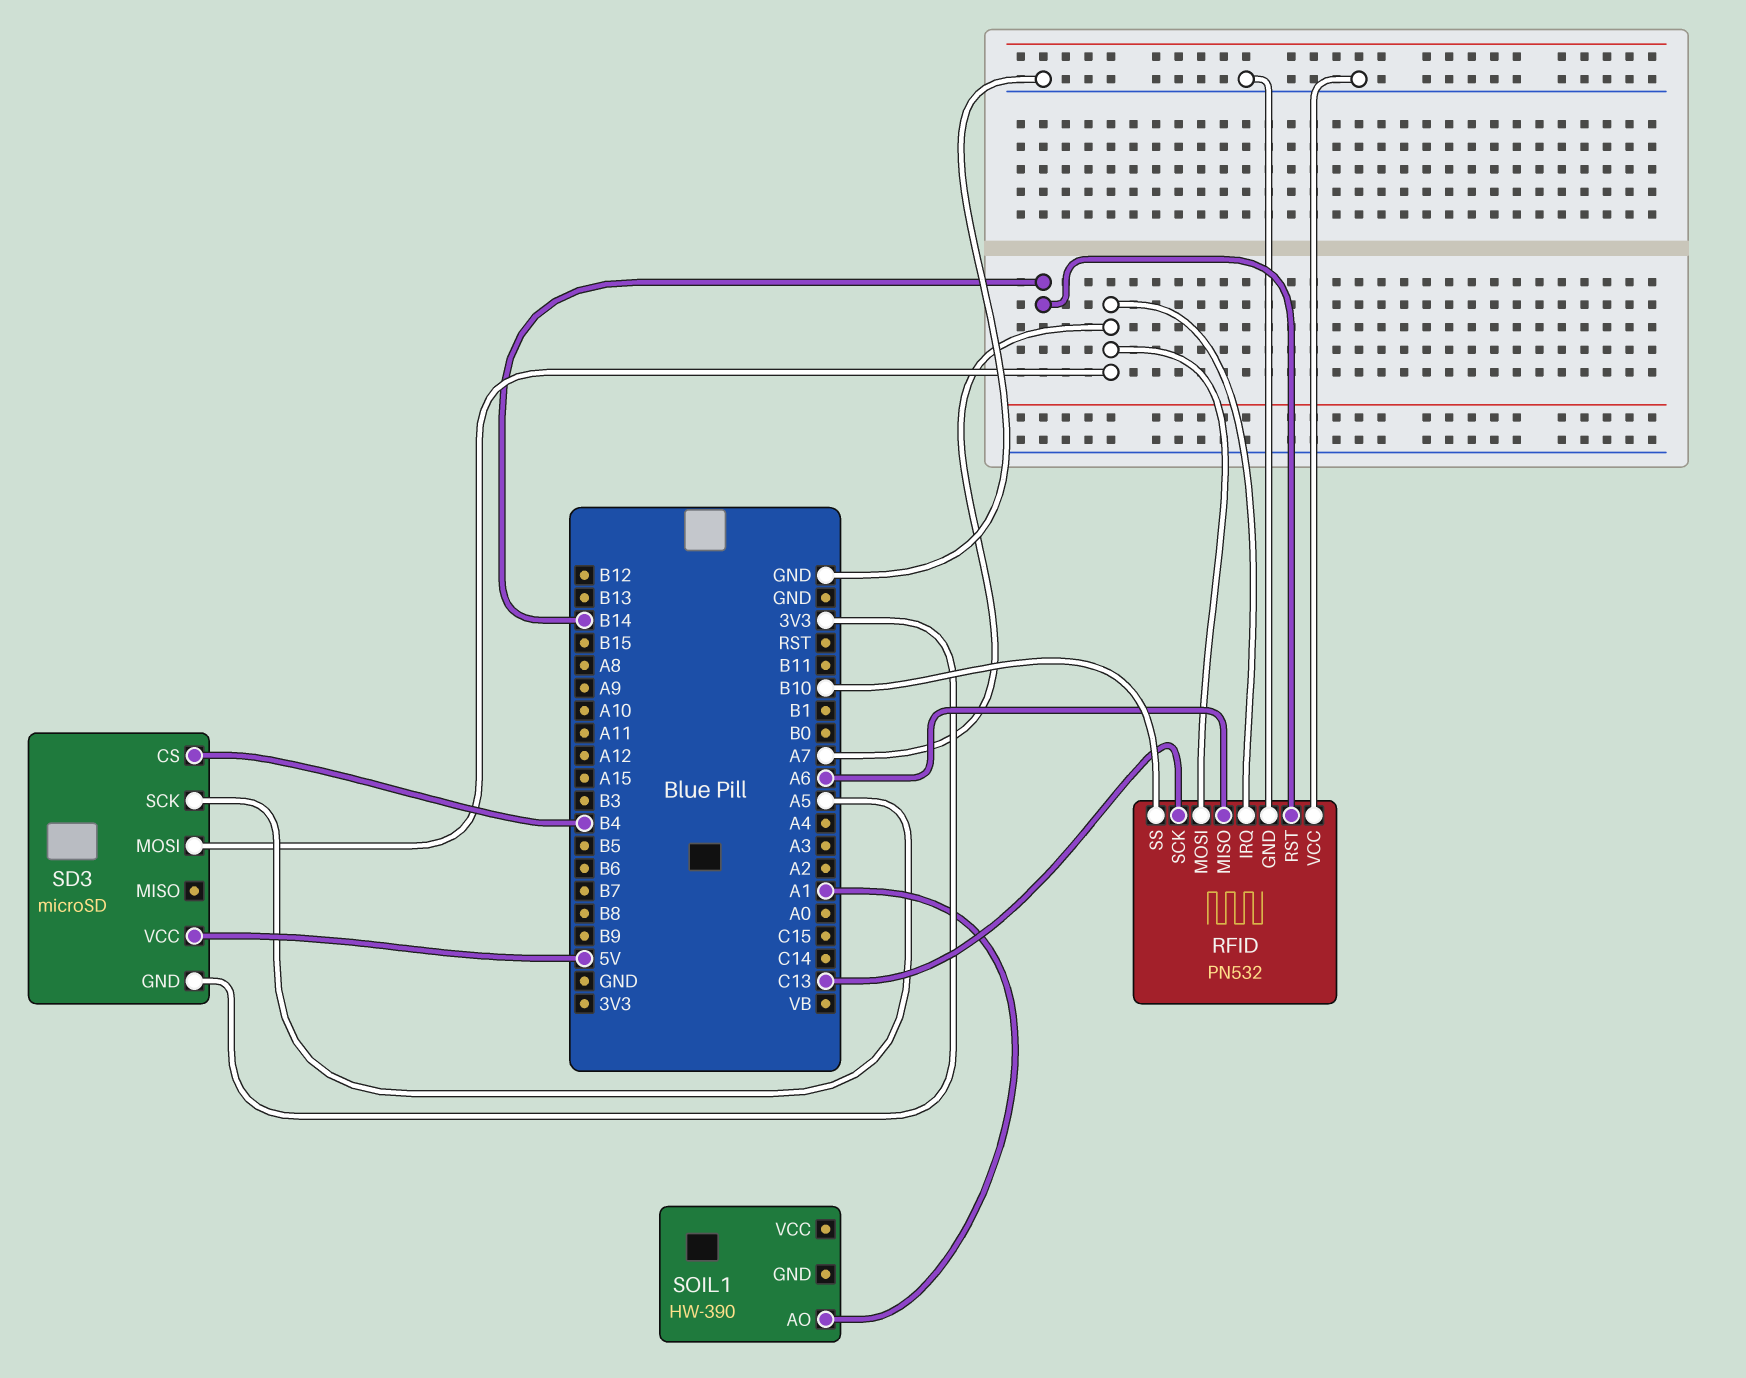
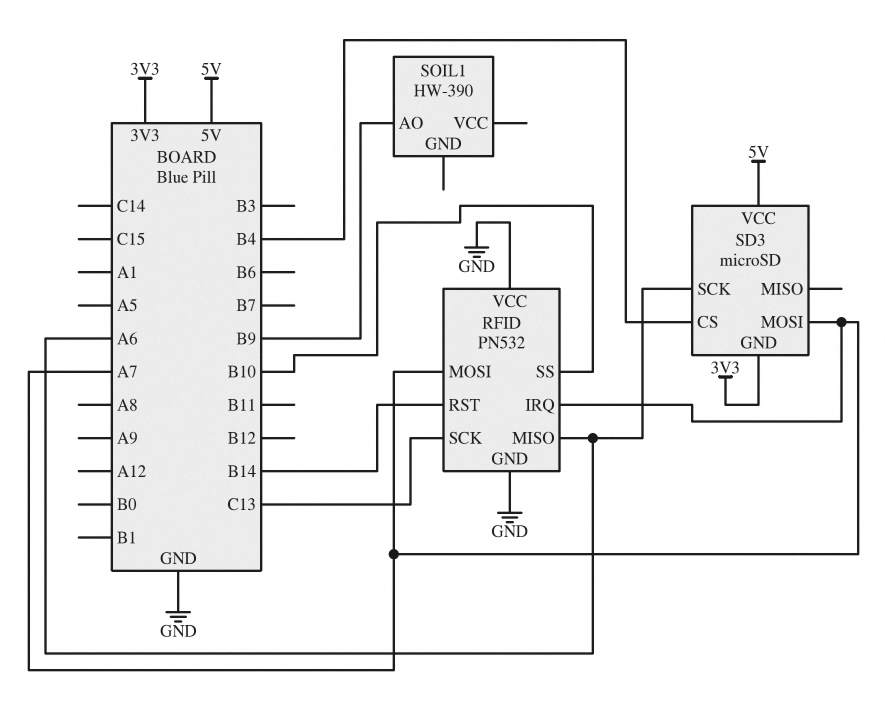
SD3 pin SCK: A5 -> A6
SOIL1 pin AO: A1 -> B9

